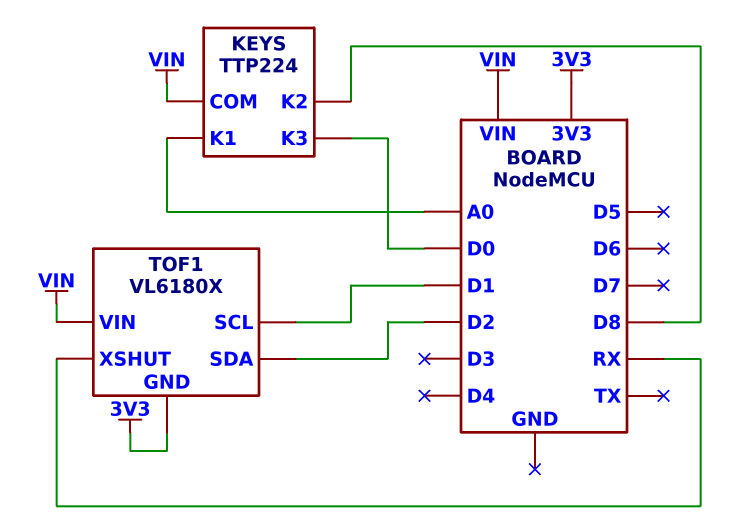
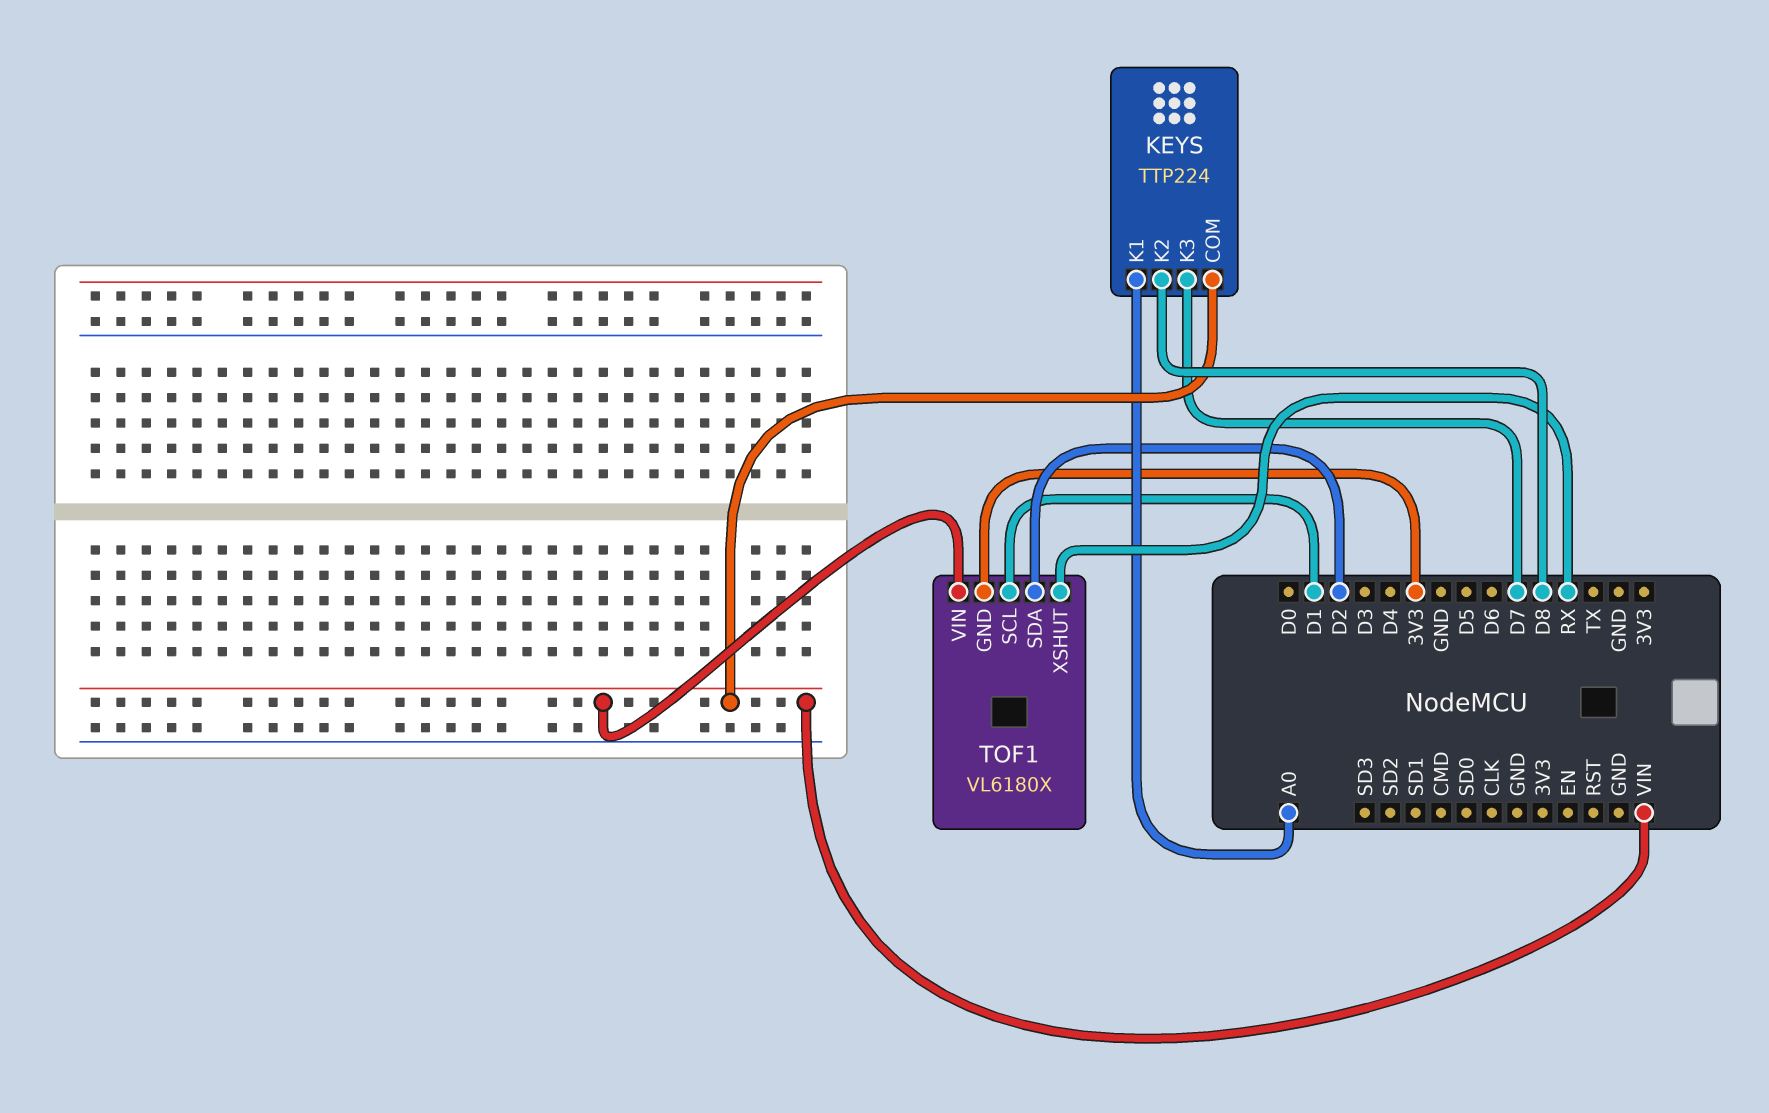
KEYS pin K3: D0 -> D7

